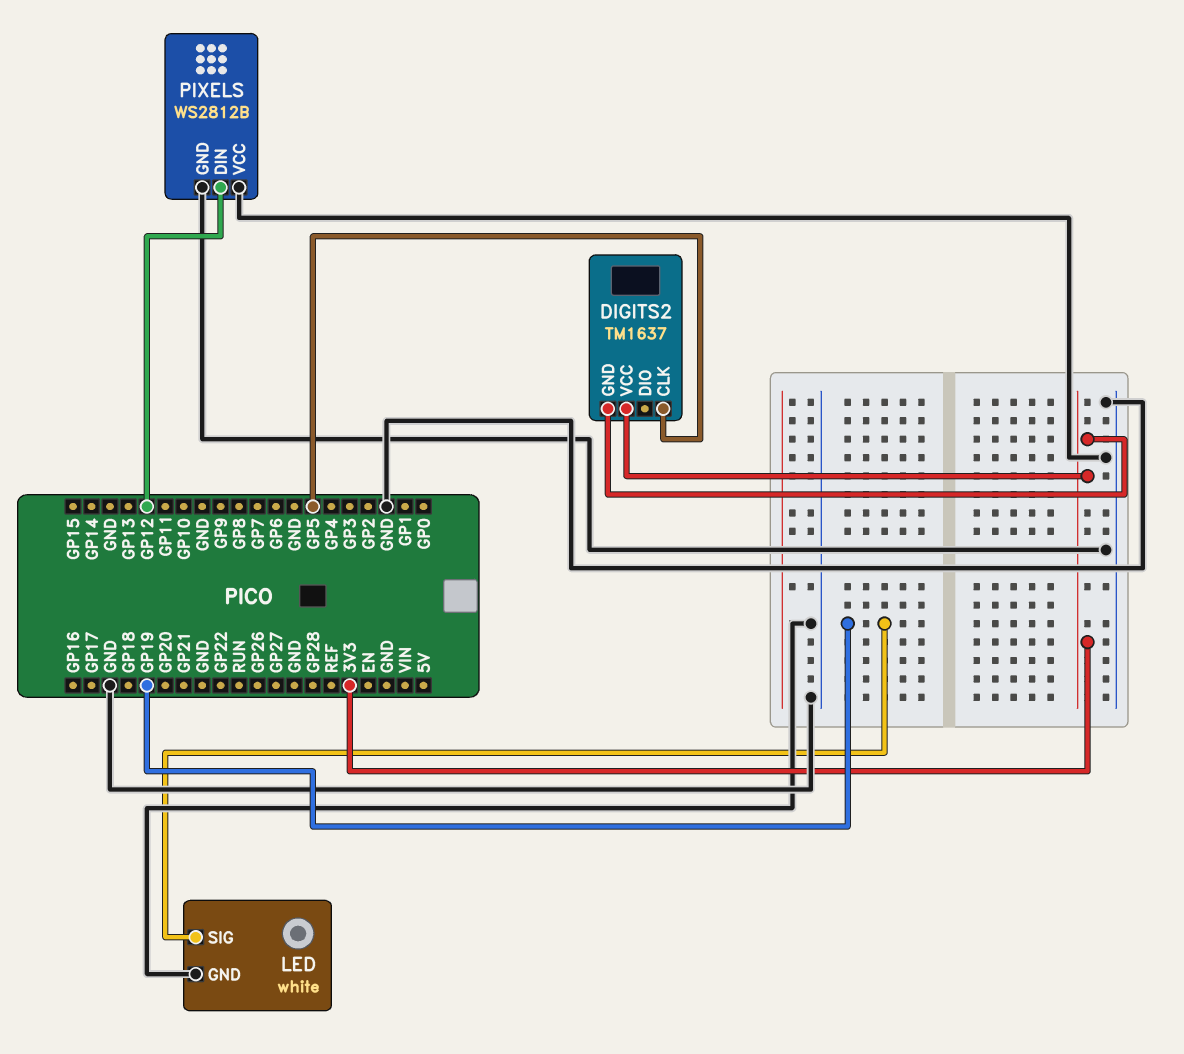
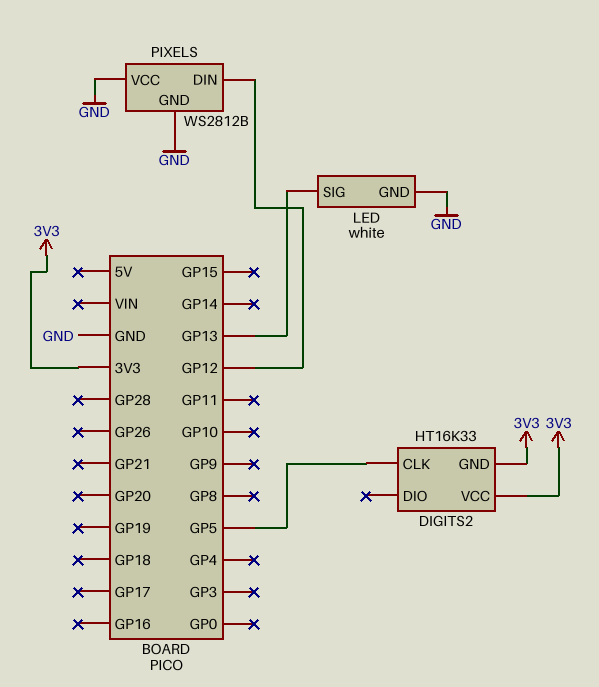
DIGITS2: TM1637 -> HT16K33
LED pin SIG: GP19 -> GP13

